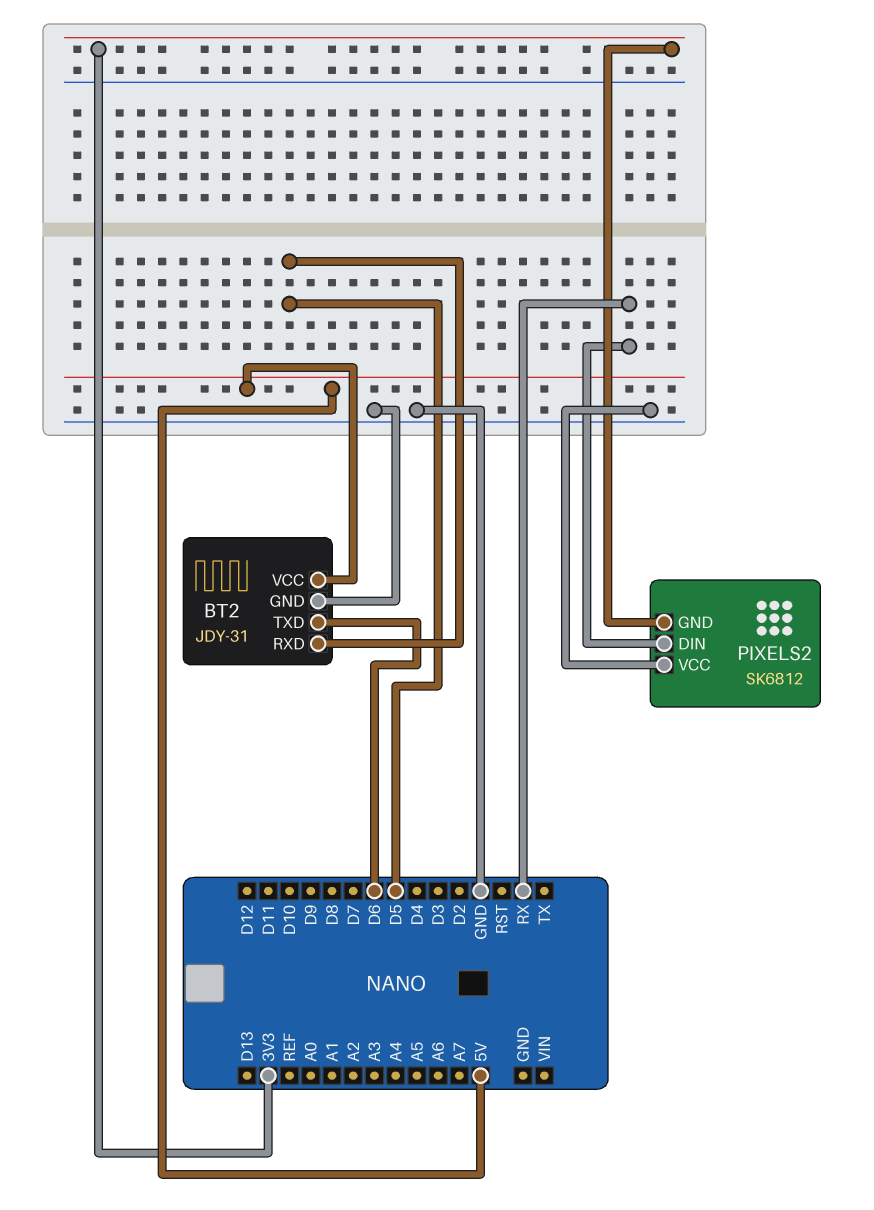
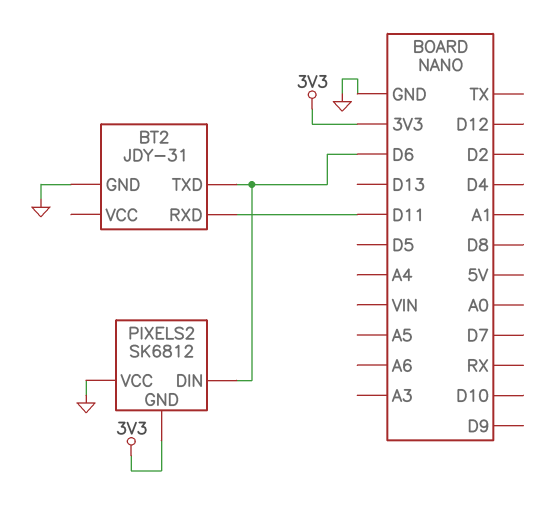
BT2 pin RXD: D5 -> D11
BT2 pin VCC: 5V -> none
PIXELS2 pin DIN: RX -> D6

